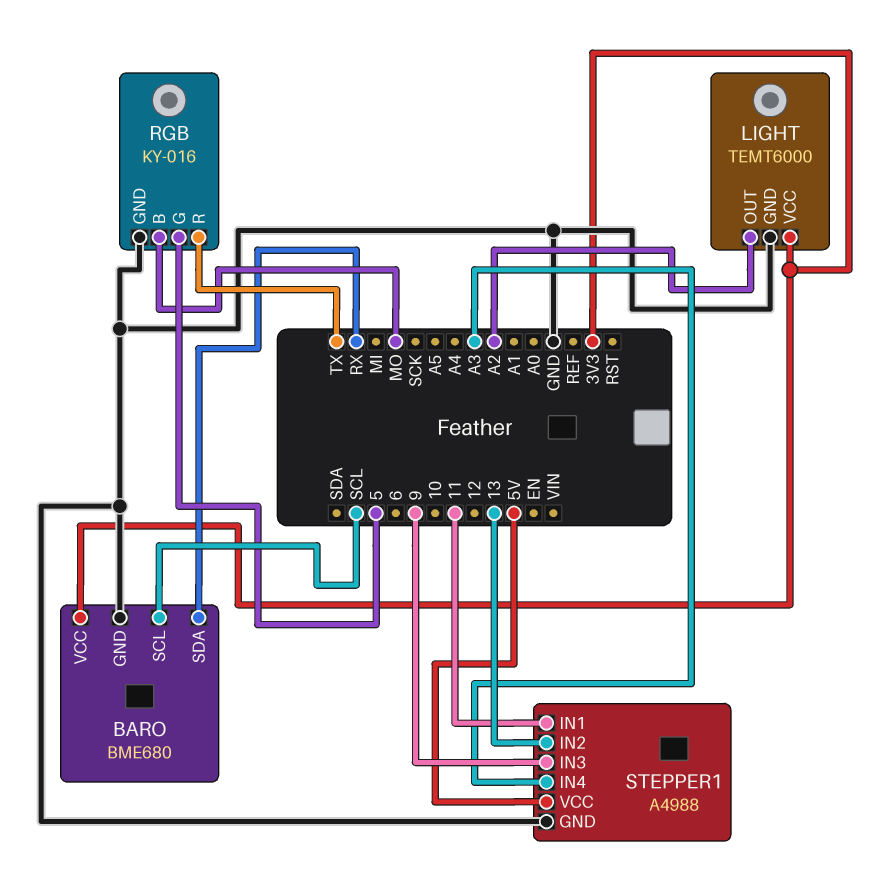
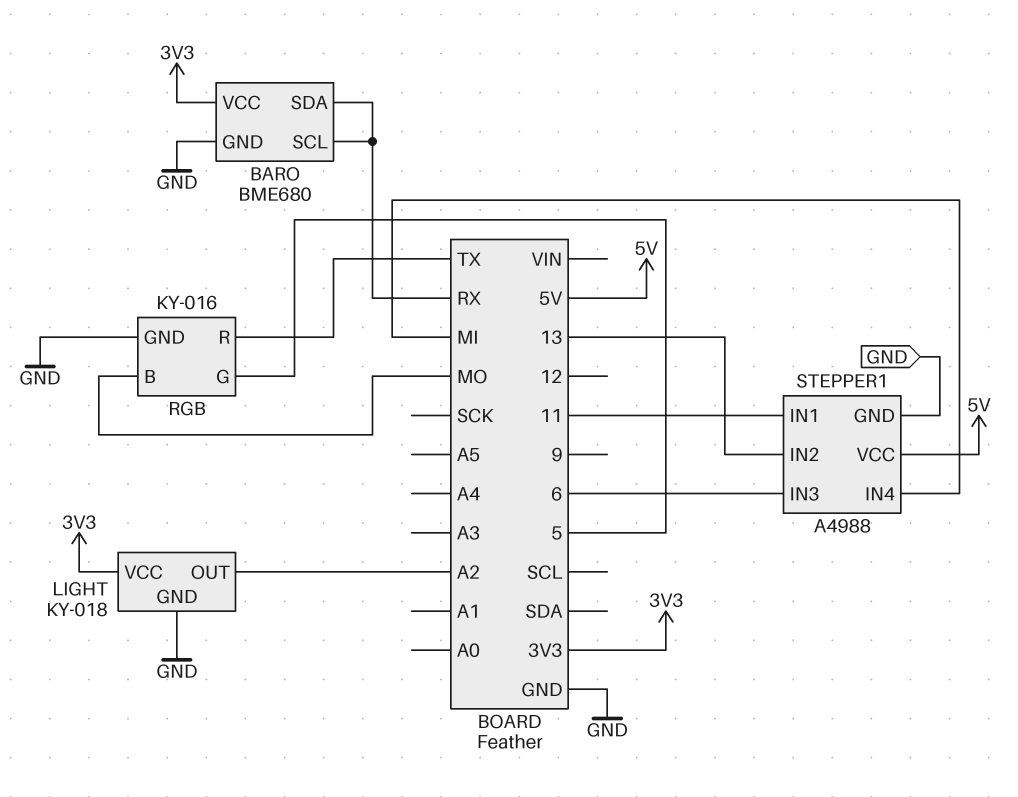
BARO pin SCL: SCL -> RX
LIGHT: TEMT6000 -> KY-018
STEPPER1 pin IN3: 9 -> 6
STEPPER1 pin IN4: A3 -> MI

